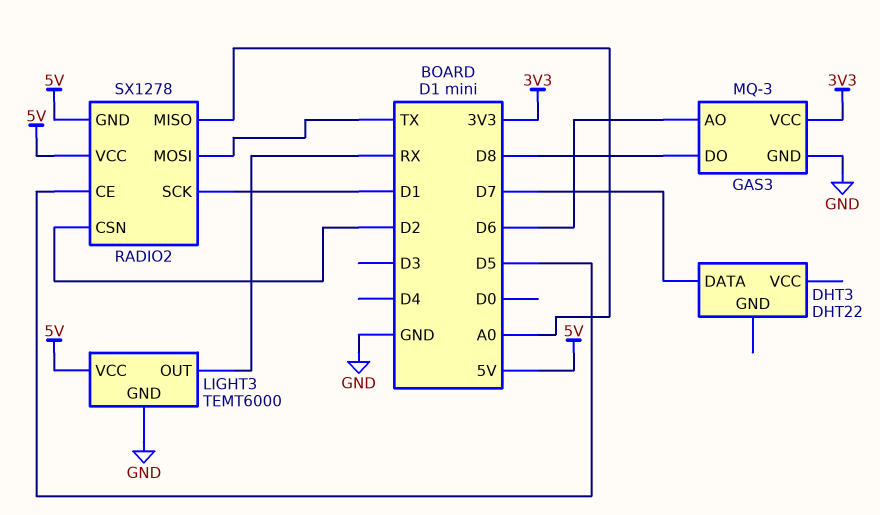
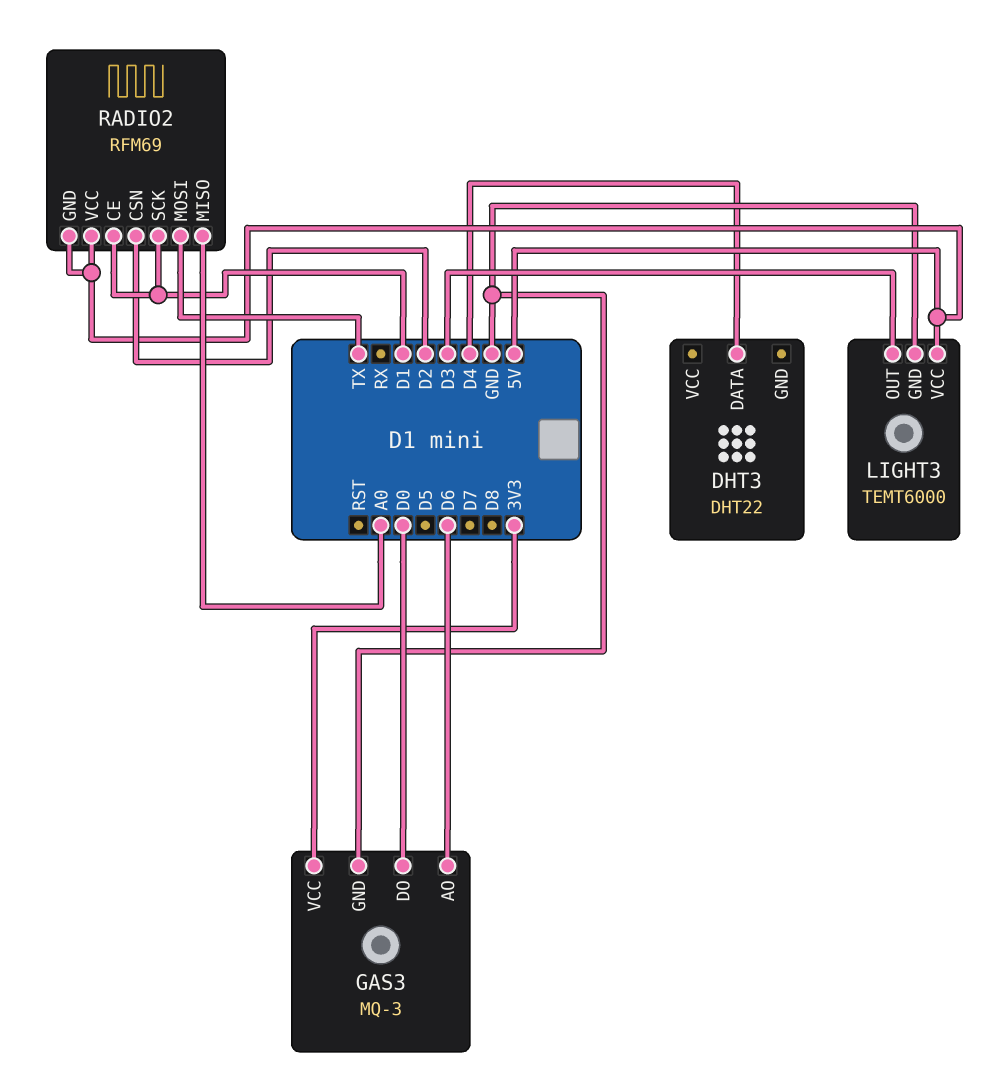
DHT3 pin DATA: D7 -> D4
GAS3 pin DO: D8 -> D0
LIGHT3 pin OUT: RX -> D3
RADIO2: SX1278 -> RFM69
RADIO2 pin CE: D5 -> D1

